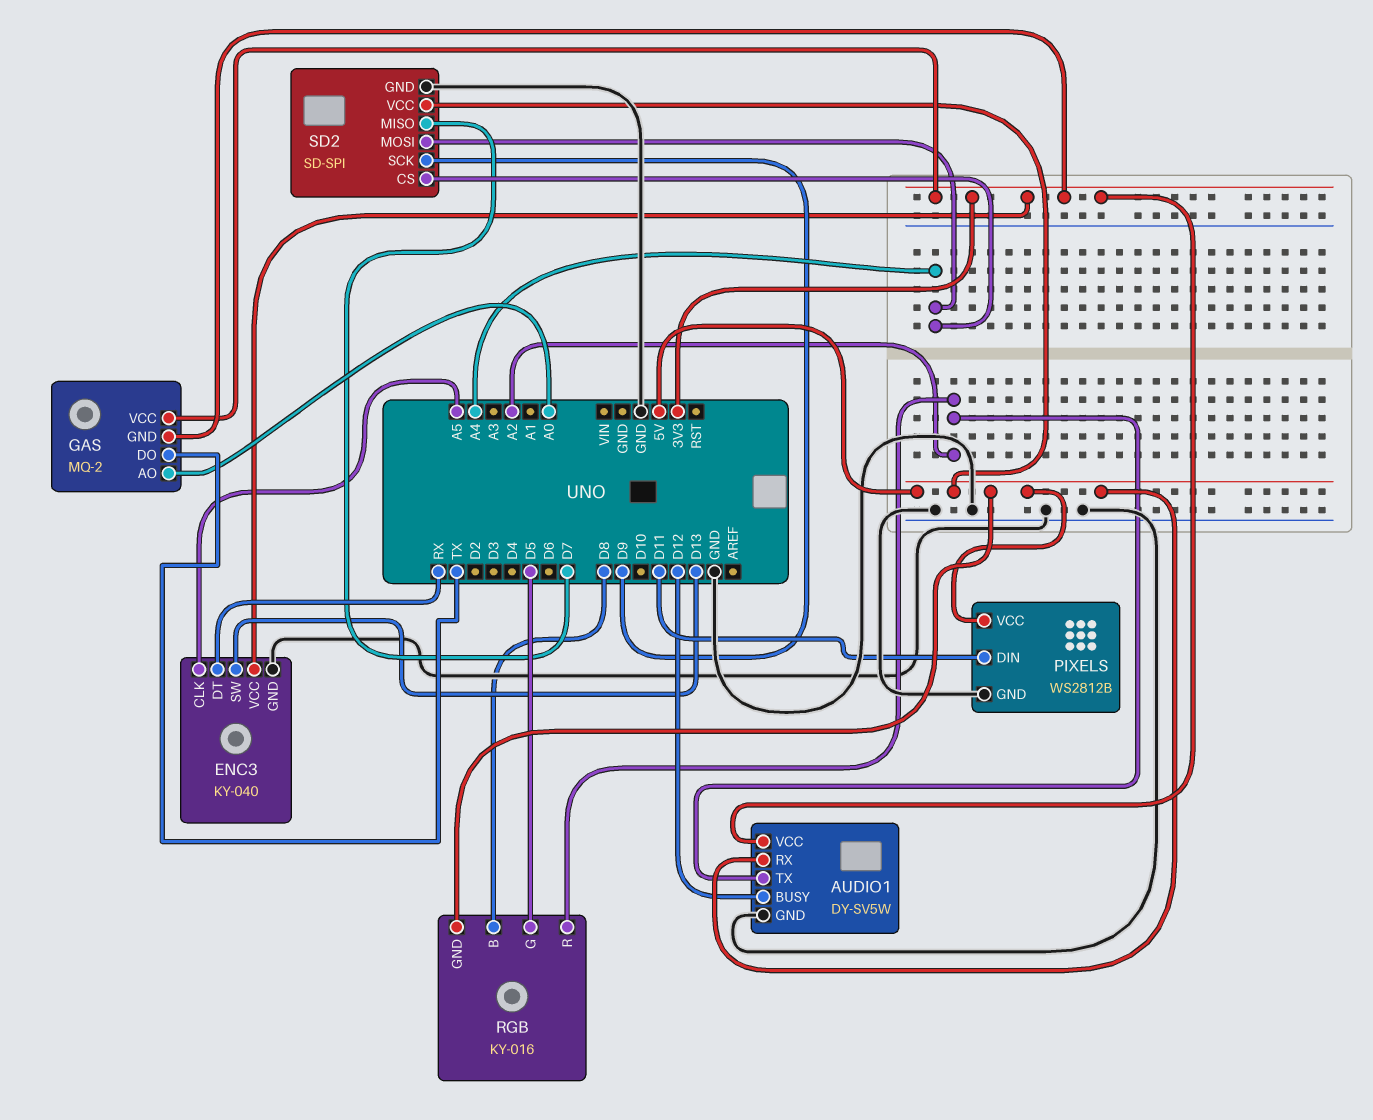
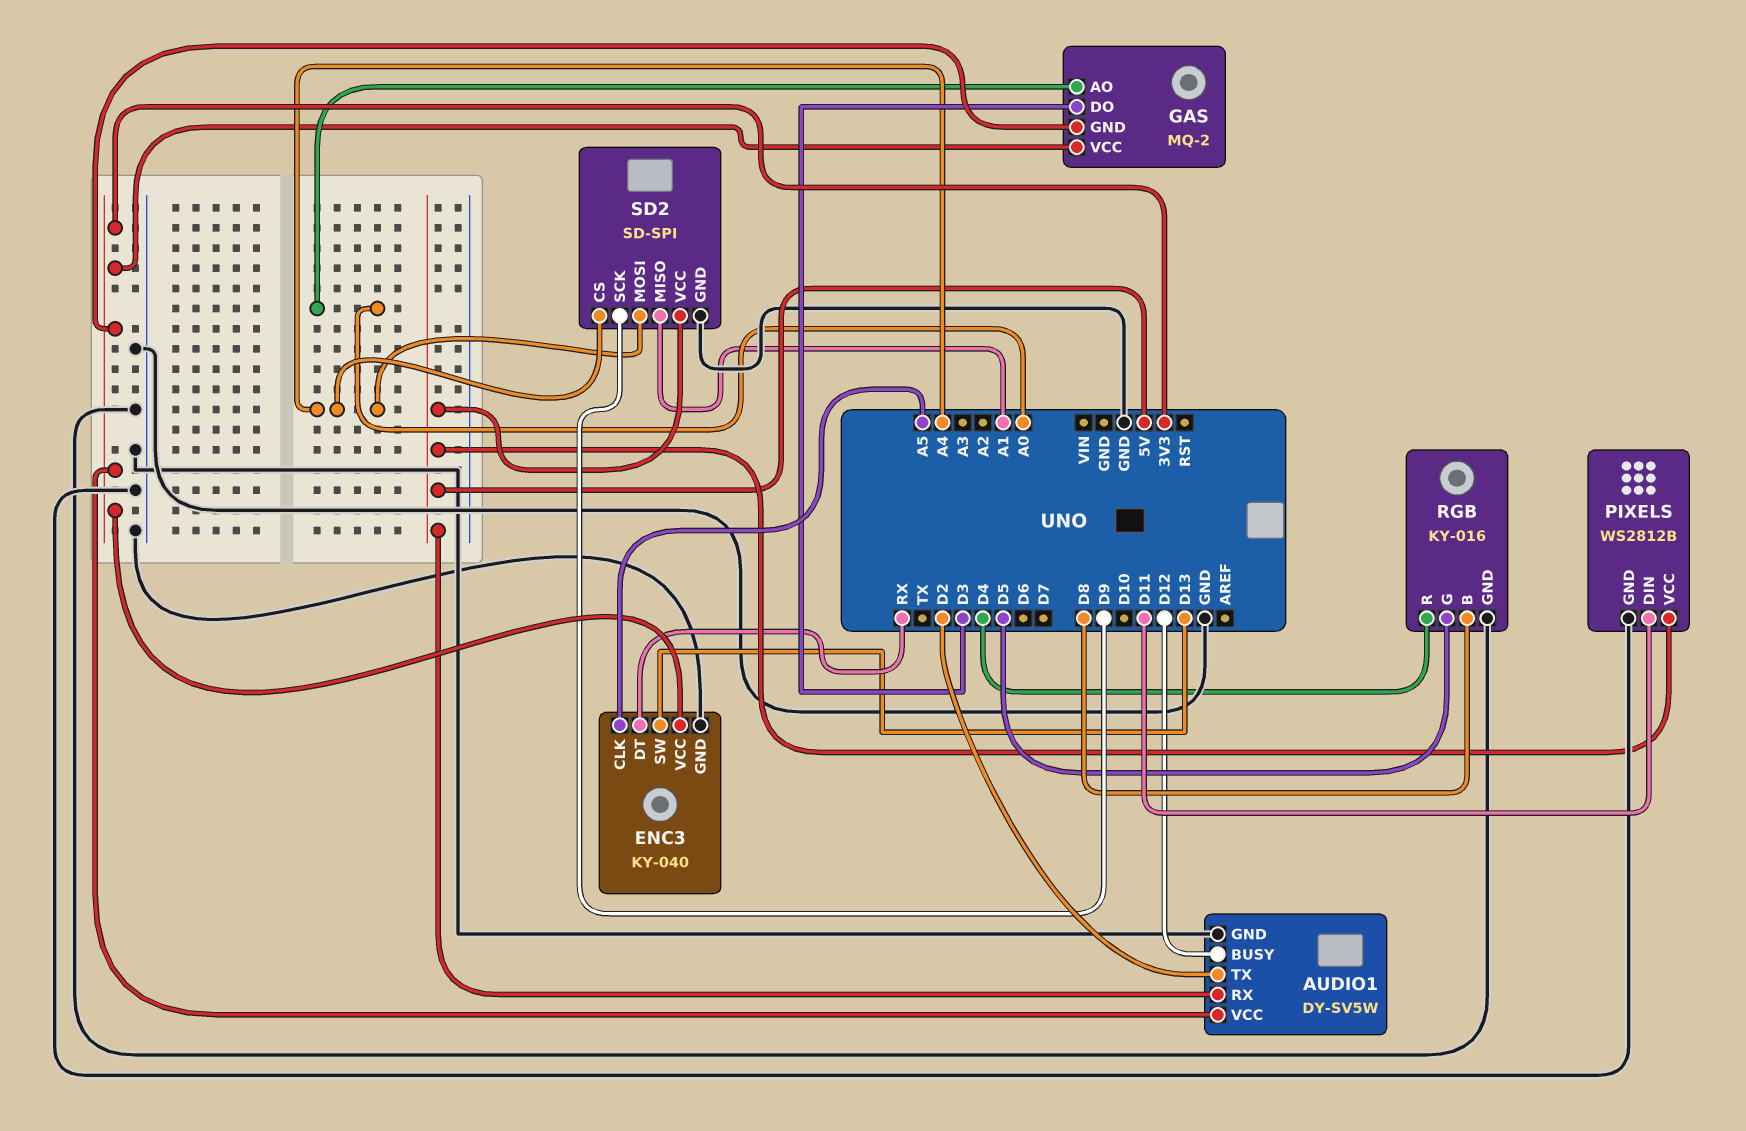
AUDIO1 pin TX: A2 -> D2
GAS pin DO: TX -> D3
RGB pin GND: 5V -> GND
RGB pin R: A2 -> D4
SD2 pin MISO: D7 -> A1

